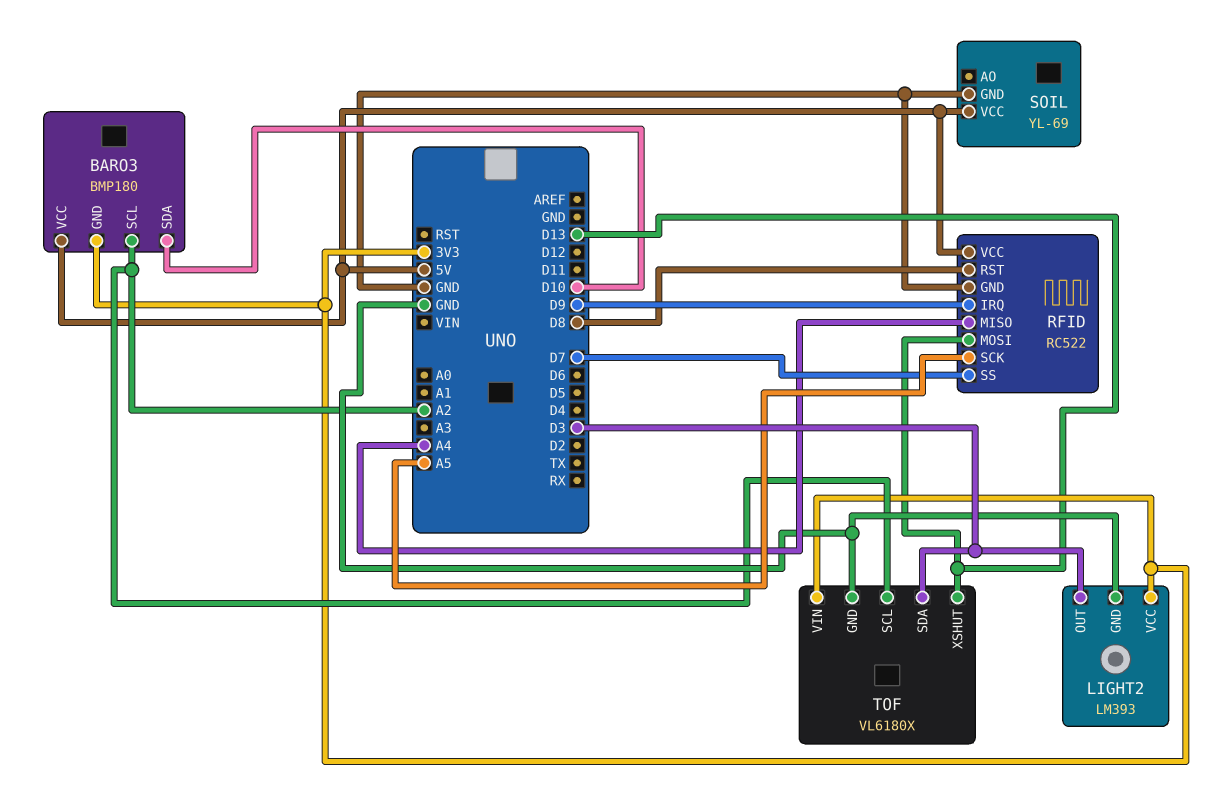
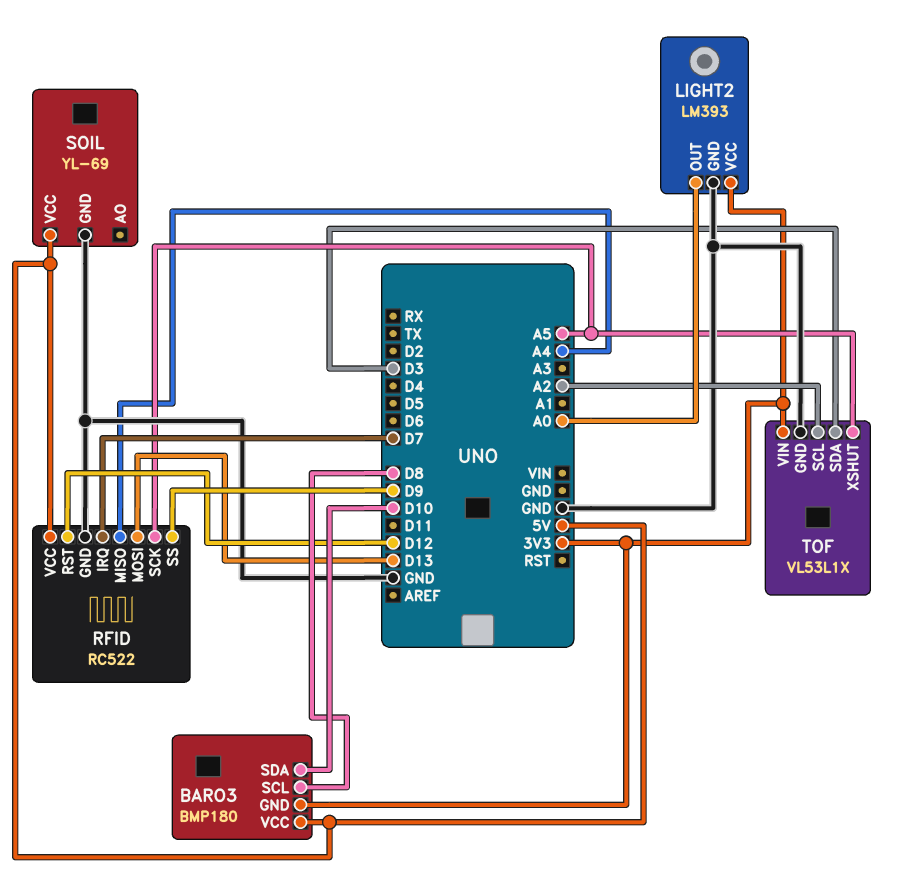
BARO3 pin SCL: A2 -> D8
LIGHT2 pin OUT: D3 -> A0
RFID pin IRQ: D9 -> D7
RFID pin RST: D8 -> D12
RFID pin SS: D7 -> D9
TOF: VL6180X -> VL53L1X
TOF pin XSHUT: D13 -> A5

